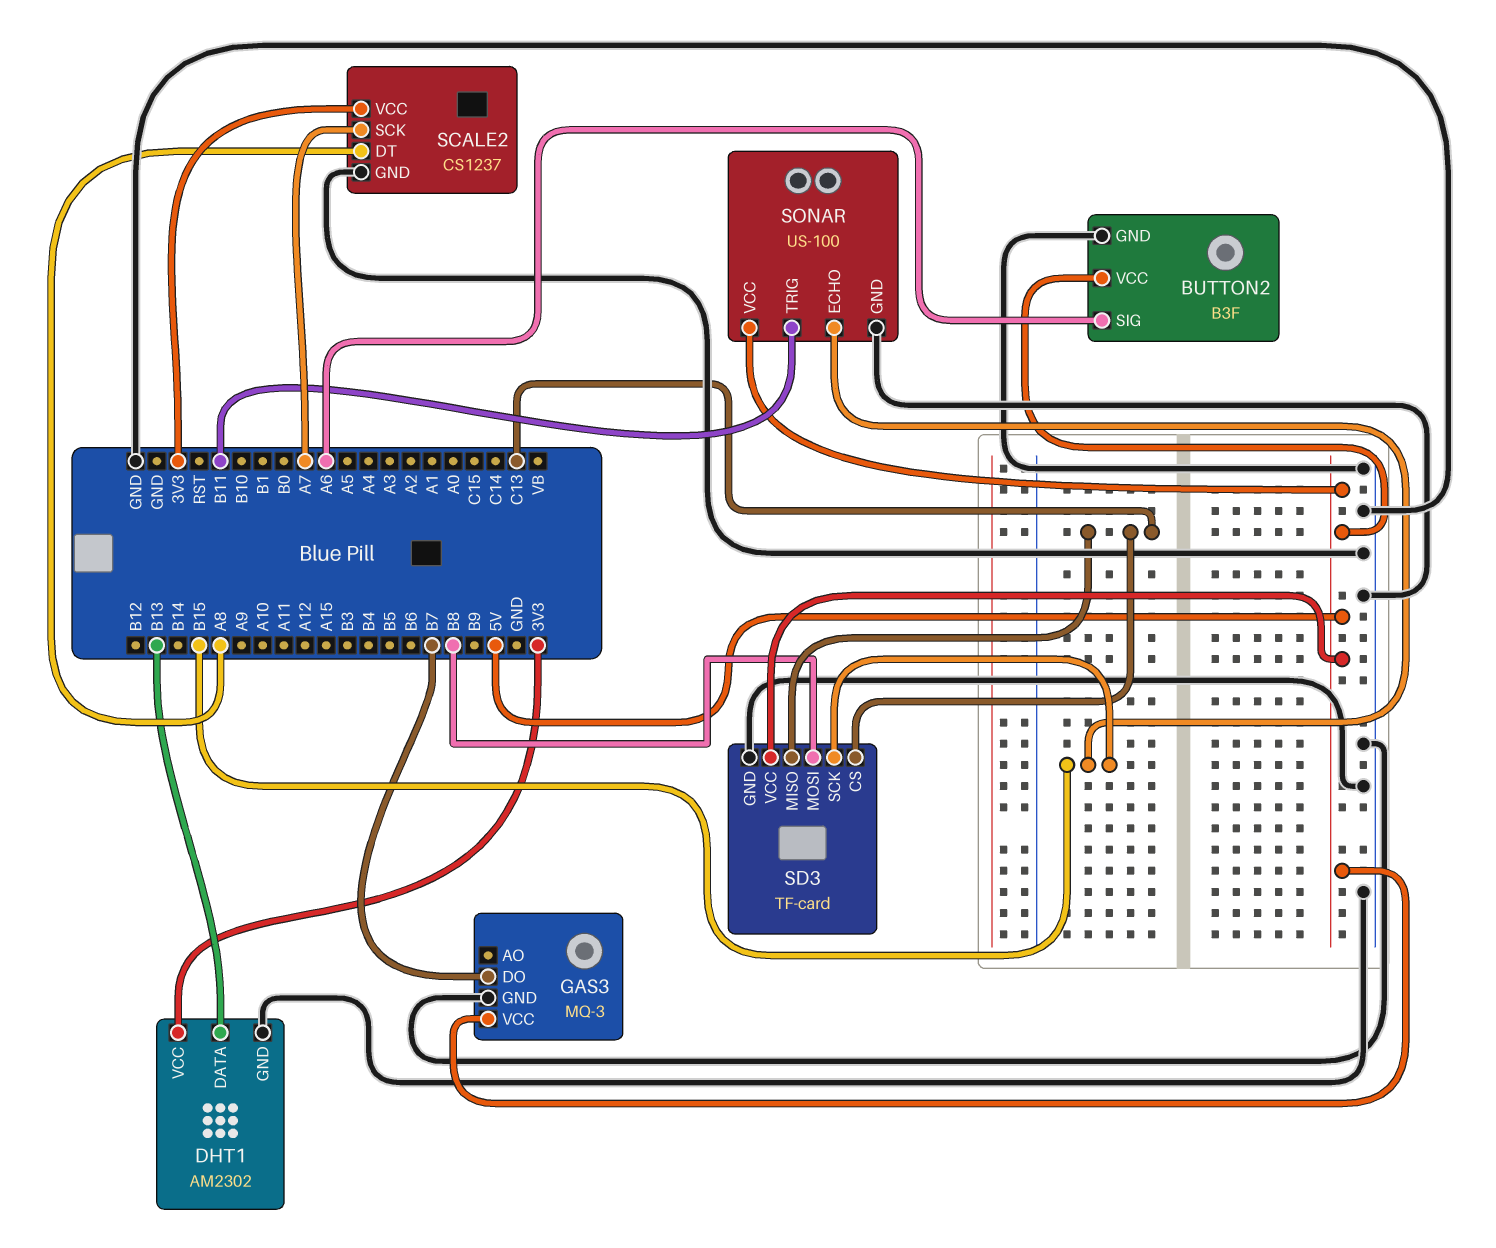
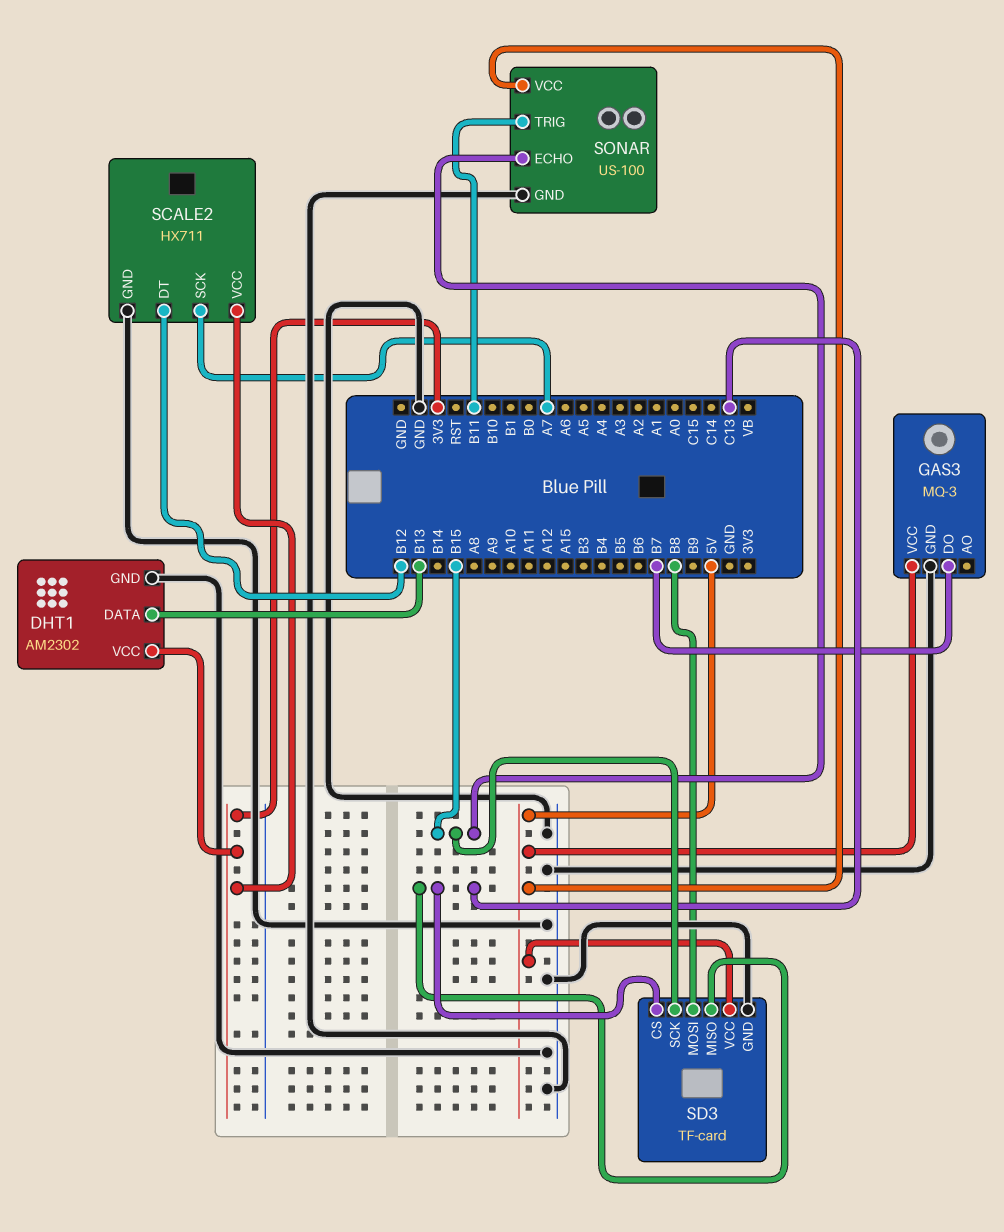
BUTTON2: B3F -> none
BUTTON2 pin GND: GND -> none
BUTTON2 pin SIG: A6 -> none
BUTTON2 pin VCC: 5V -> none
SCALE2: CS1237 -> HX711
SCALE2 pin DT: A8 -> B12

